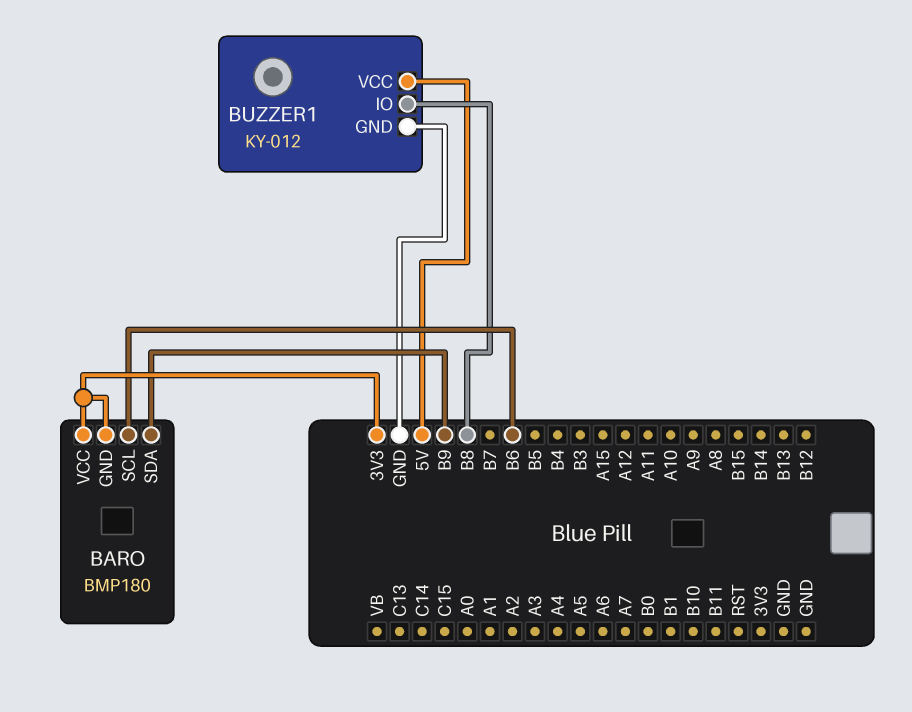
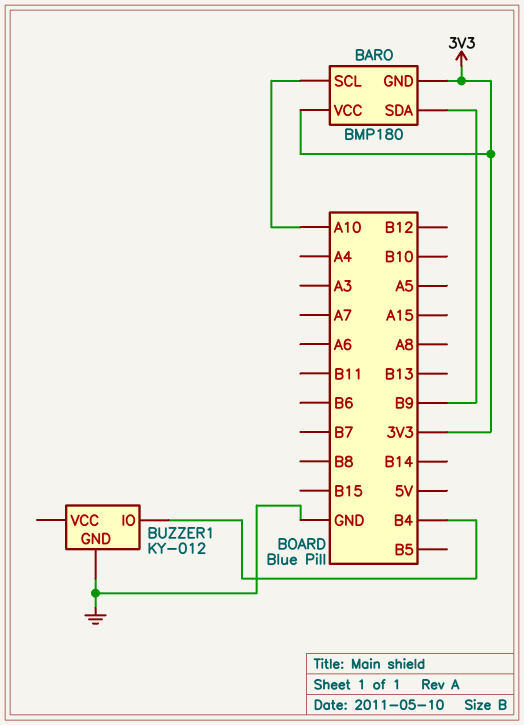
BARO pin SCL: B6 -> A10
BUZZER1 pin IO: B8 -> B4
BUZZER1 pin VCC: 5V -> none

